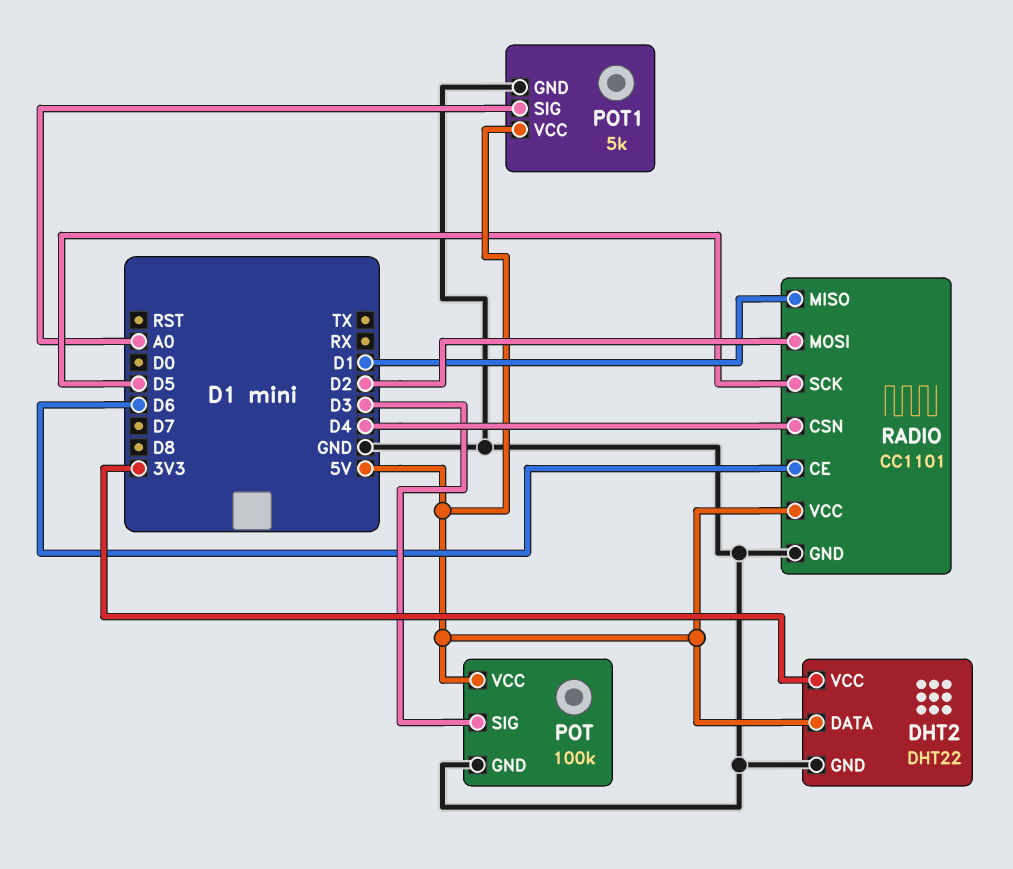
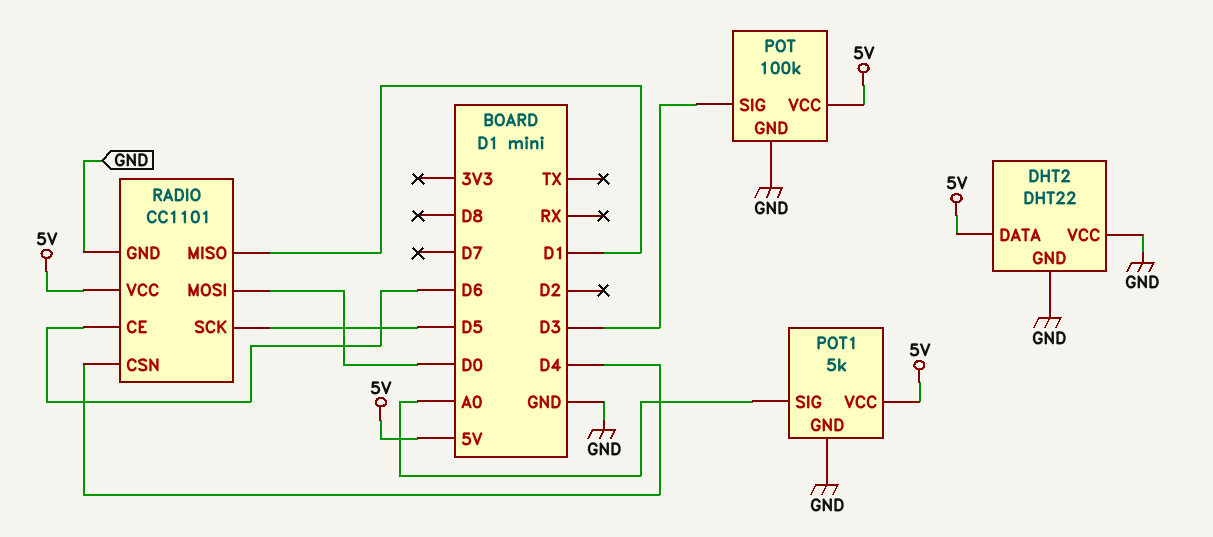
DHT2 pin VCC: 3V3 -> GND
RADIO pin MOSI: D2 -> D0

